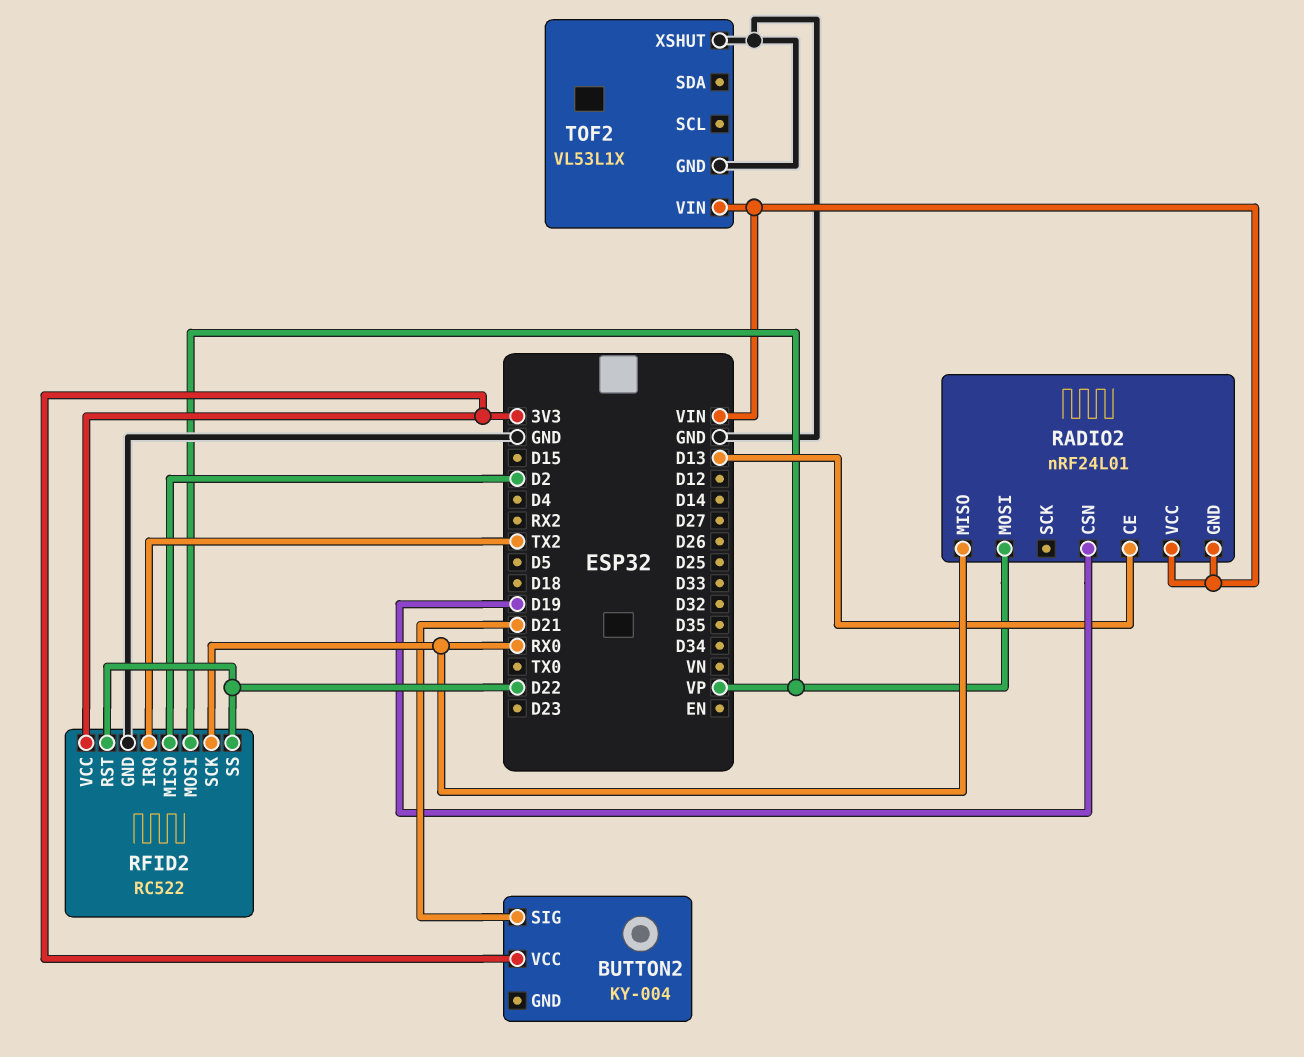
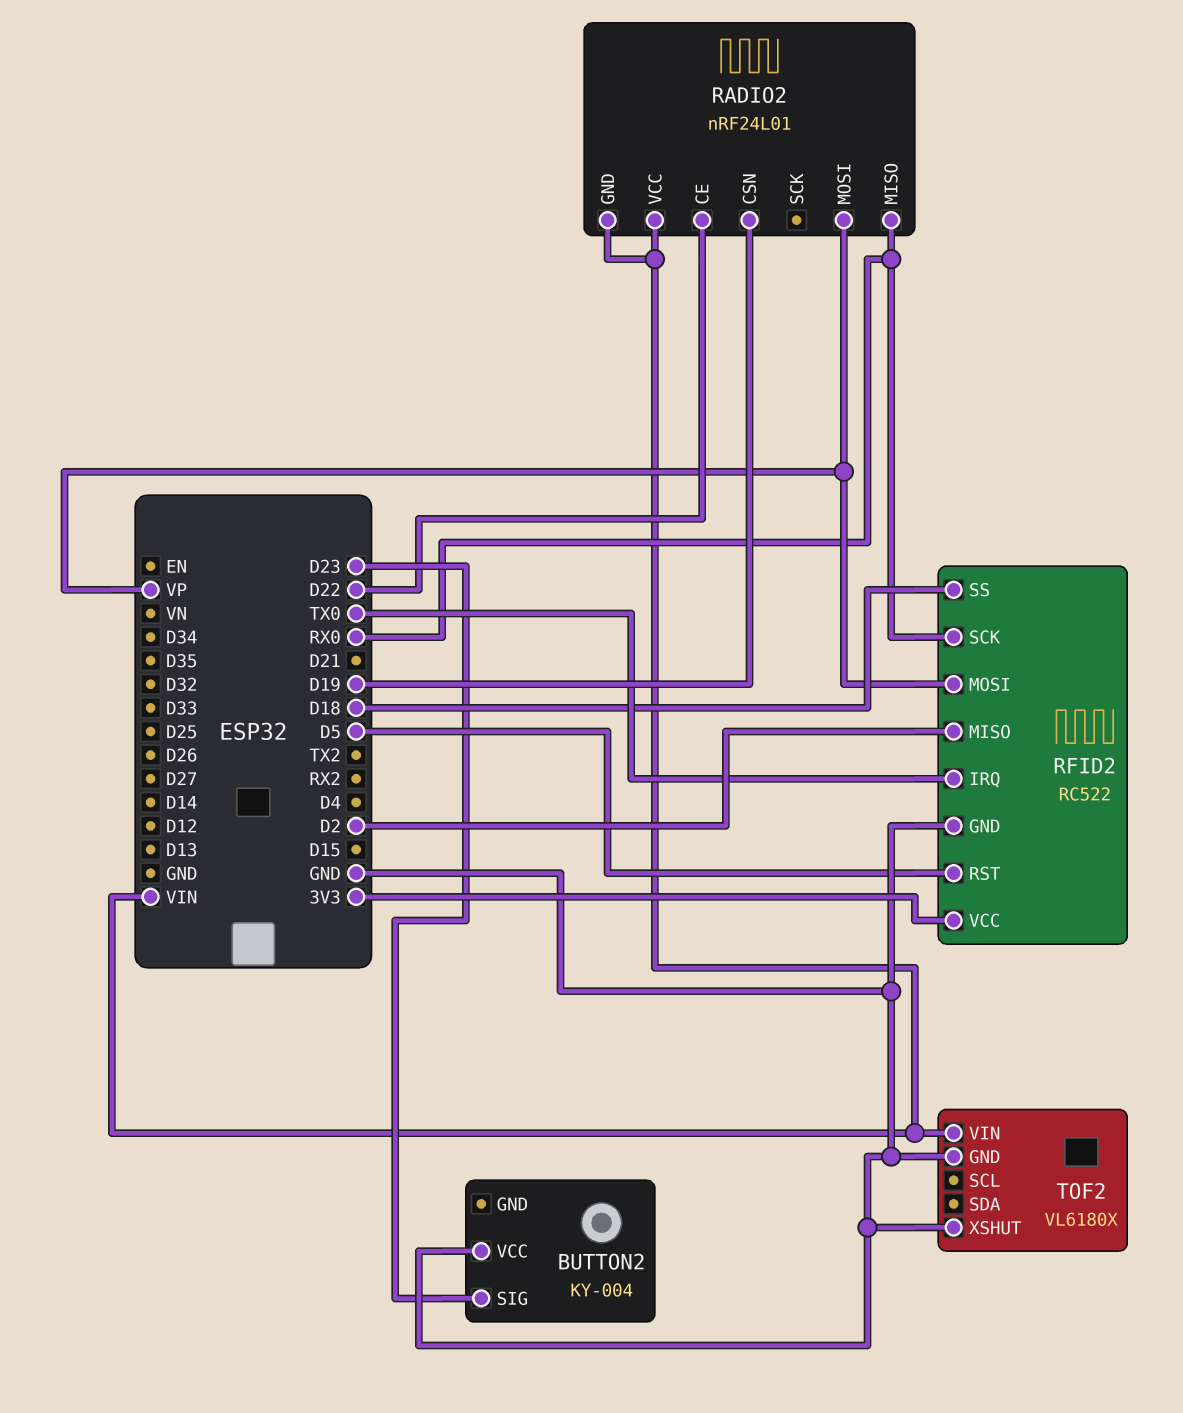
BUTTON2 pin SIG: D21 -> D23
BUTTON2 pin VCC: 3V3 -> GND
RADIO2 pin CE: D13 -> D22
RFID2 pin IRQ: TX2 -> TX0
RFID2 pin RST: D22 -> D5
RFID2 pin SS: D22 -> D18
TOF2: VL53L1X -> VL6180X

